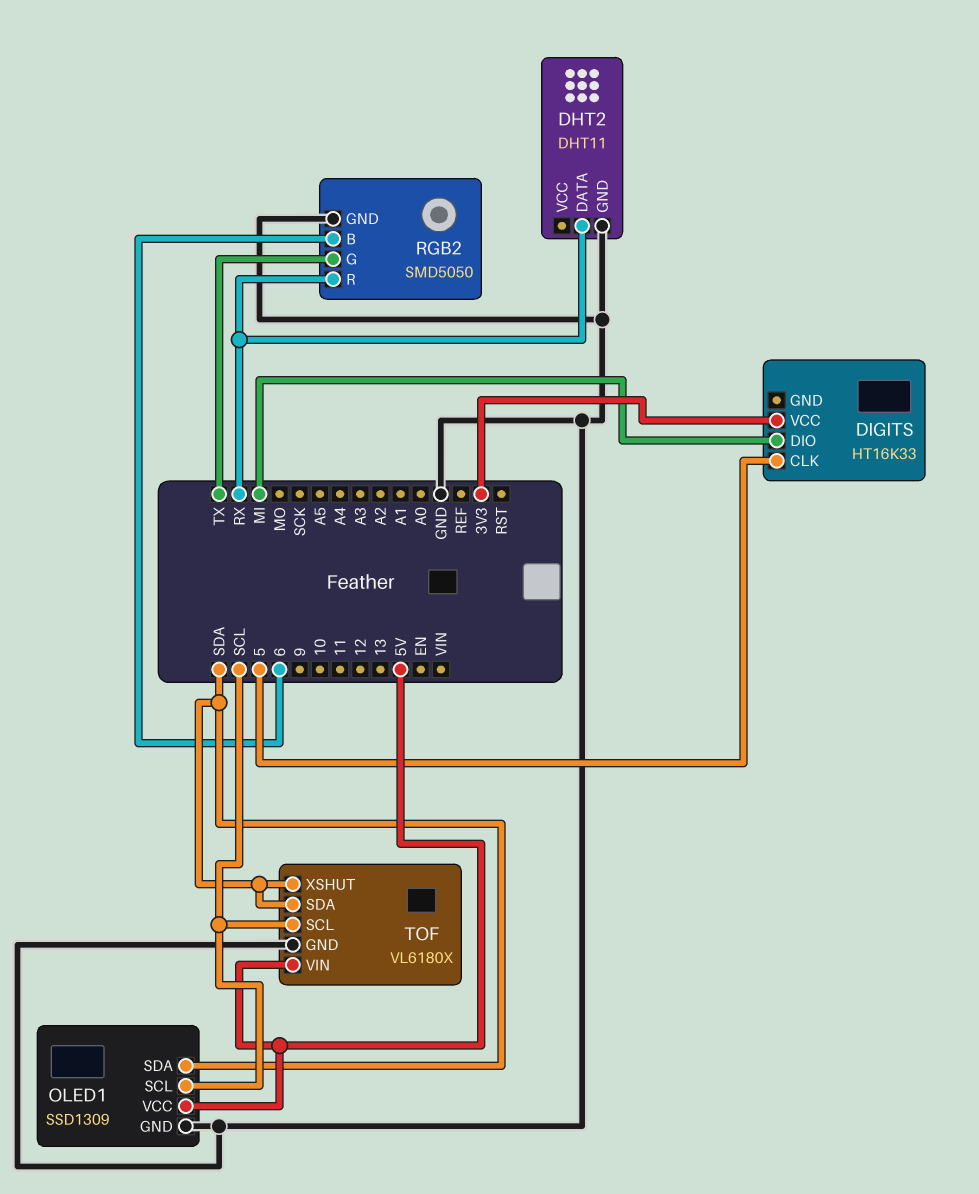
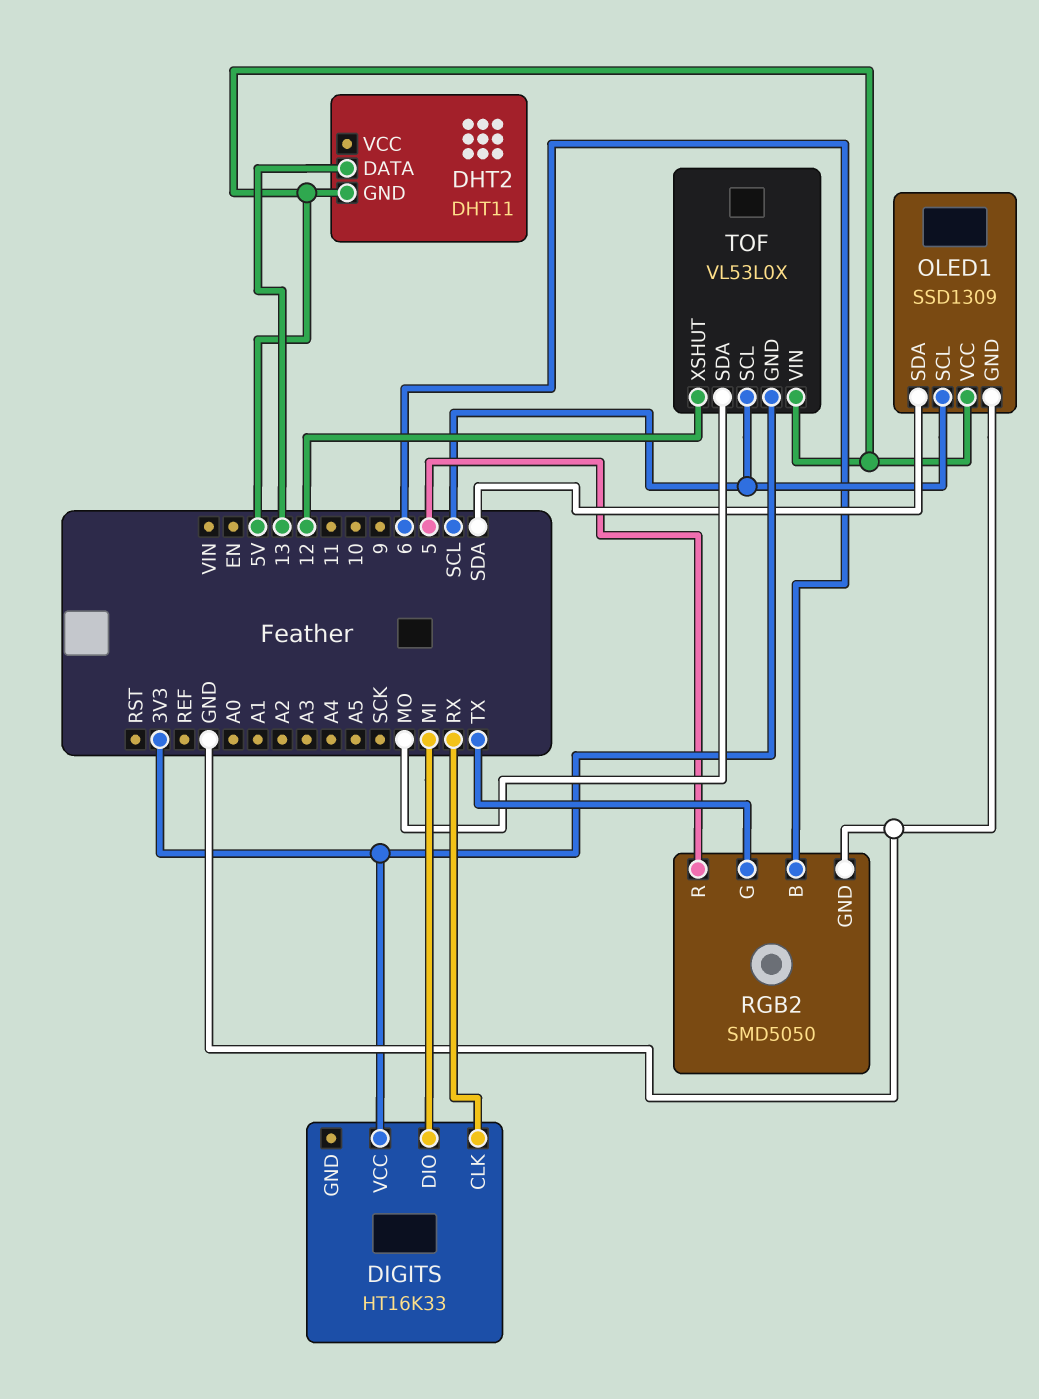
DHT2 pin DATA: RX -> 13
DHT2 pin GND: GND -> 5V
DIGITS pin CLK: 5 -> RX
RGB2 pin R: RX -> 5
TOF: VL6180X -> VL53L0X
TOF pin GND: GND -> 3V3
TOF pin SDA: SDA -> MO
TOF pin XSHUT: SDA -> 12

